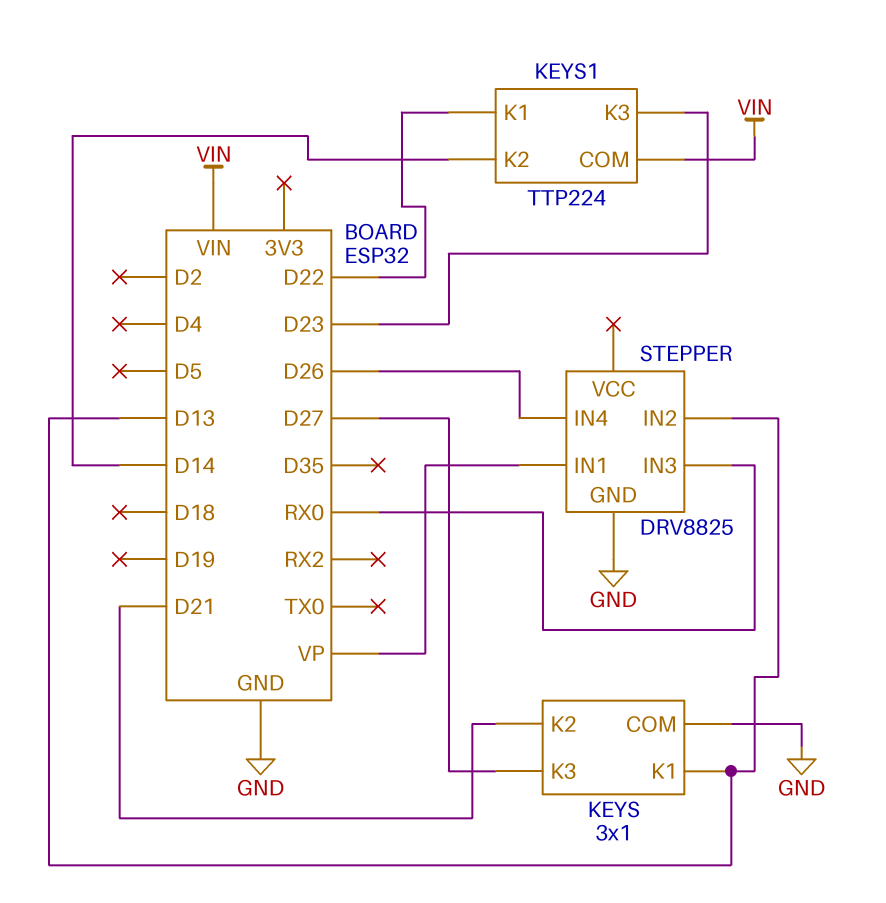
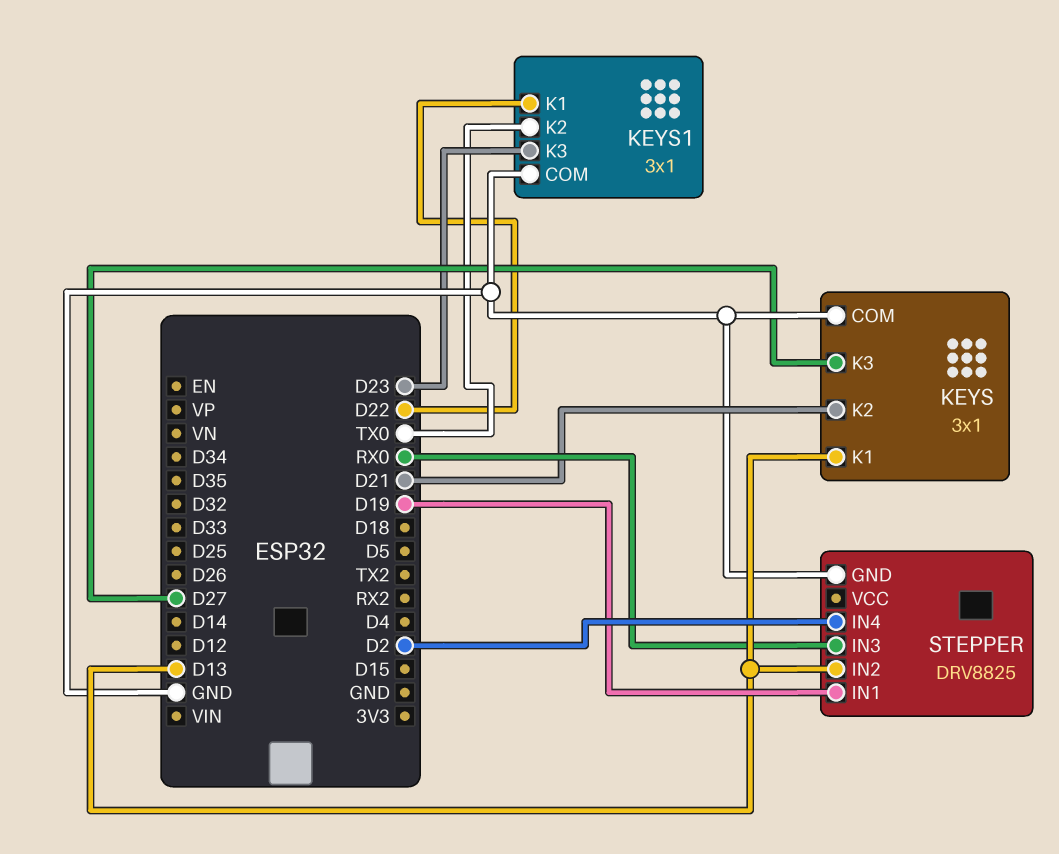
KEYS1: TTP224 -> 3x1
KEYS1 pin COM: VIN -> GND
KEYS1 pin K2: D14 -> TX0
STEPPER pin IN1: VP -> D19
STEPPER pin IN4: D26 -> D2

